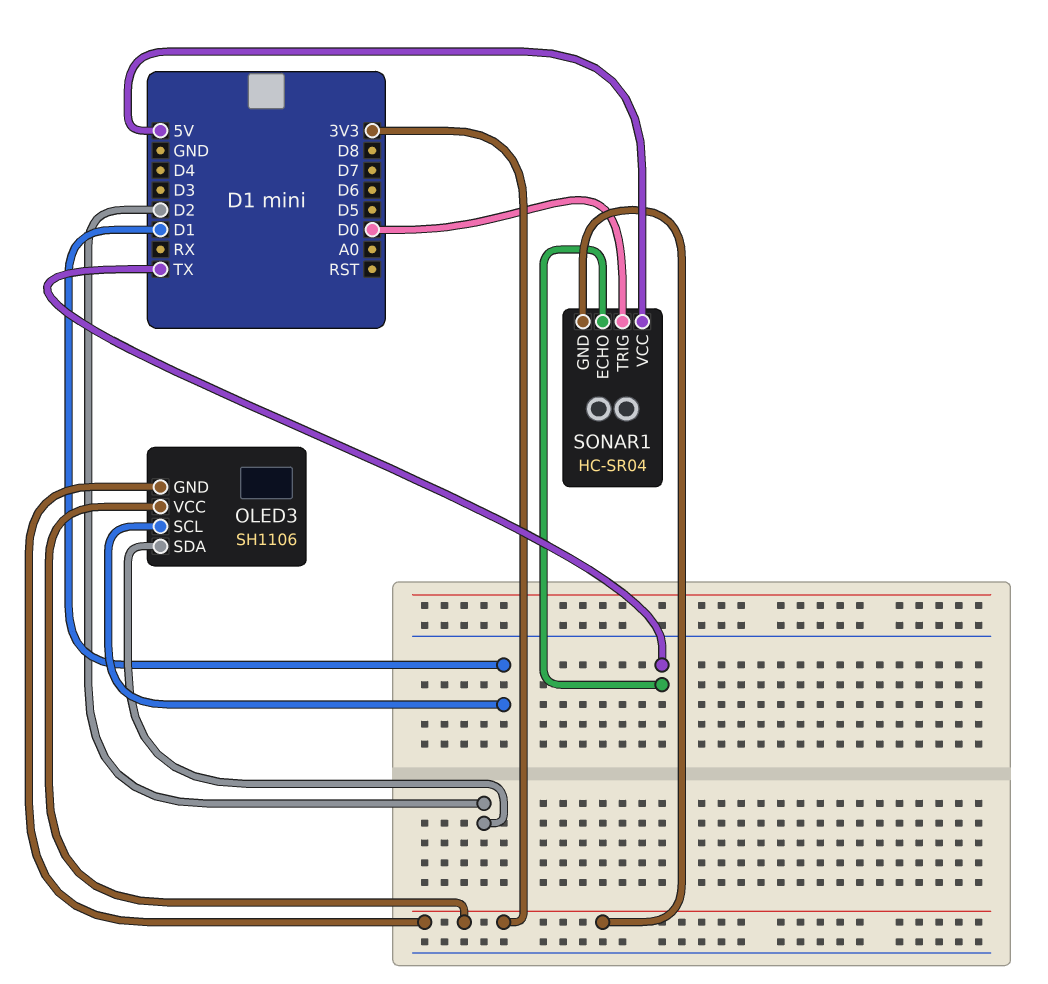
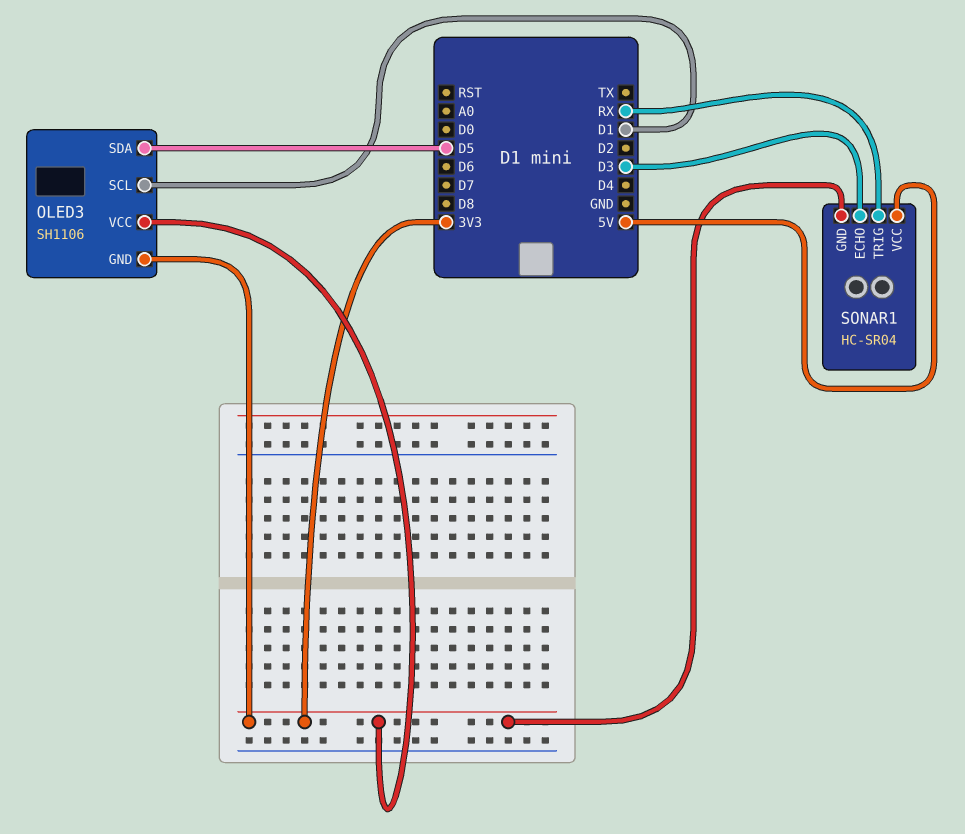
OLED3 pin SDA: D2 -> D5
SONAR1 pin ECHO: TX -> D3
SONAR1 pin TRIG: D0 -> RX

